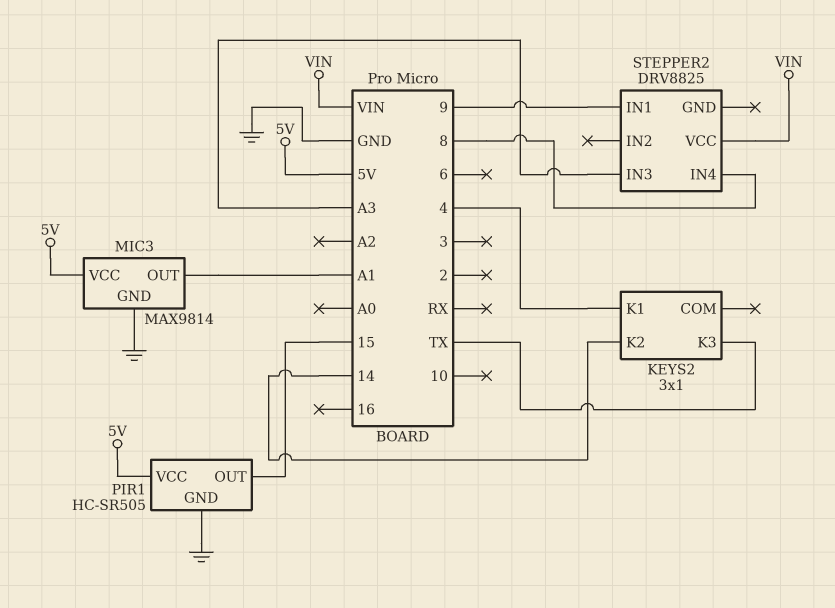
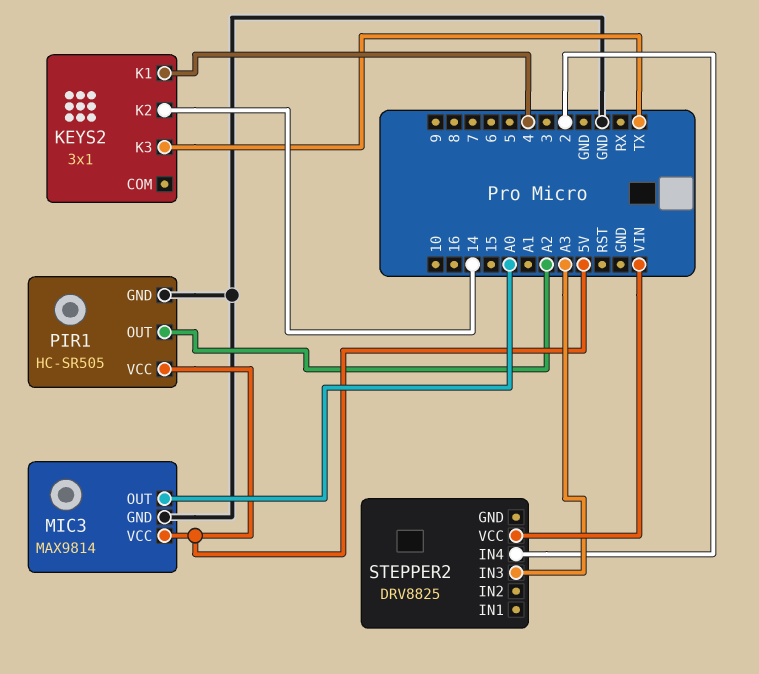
MIC3 pin OUT: A1 -> A0
PIR1 pin OUT: 15 -> A2
STEPPER2 pin IN1: 9 -> none
STEPPER2 pin IN4: 8 -> 2

